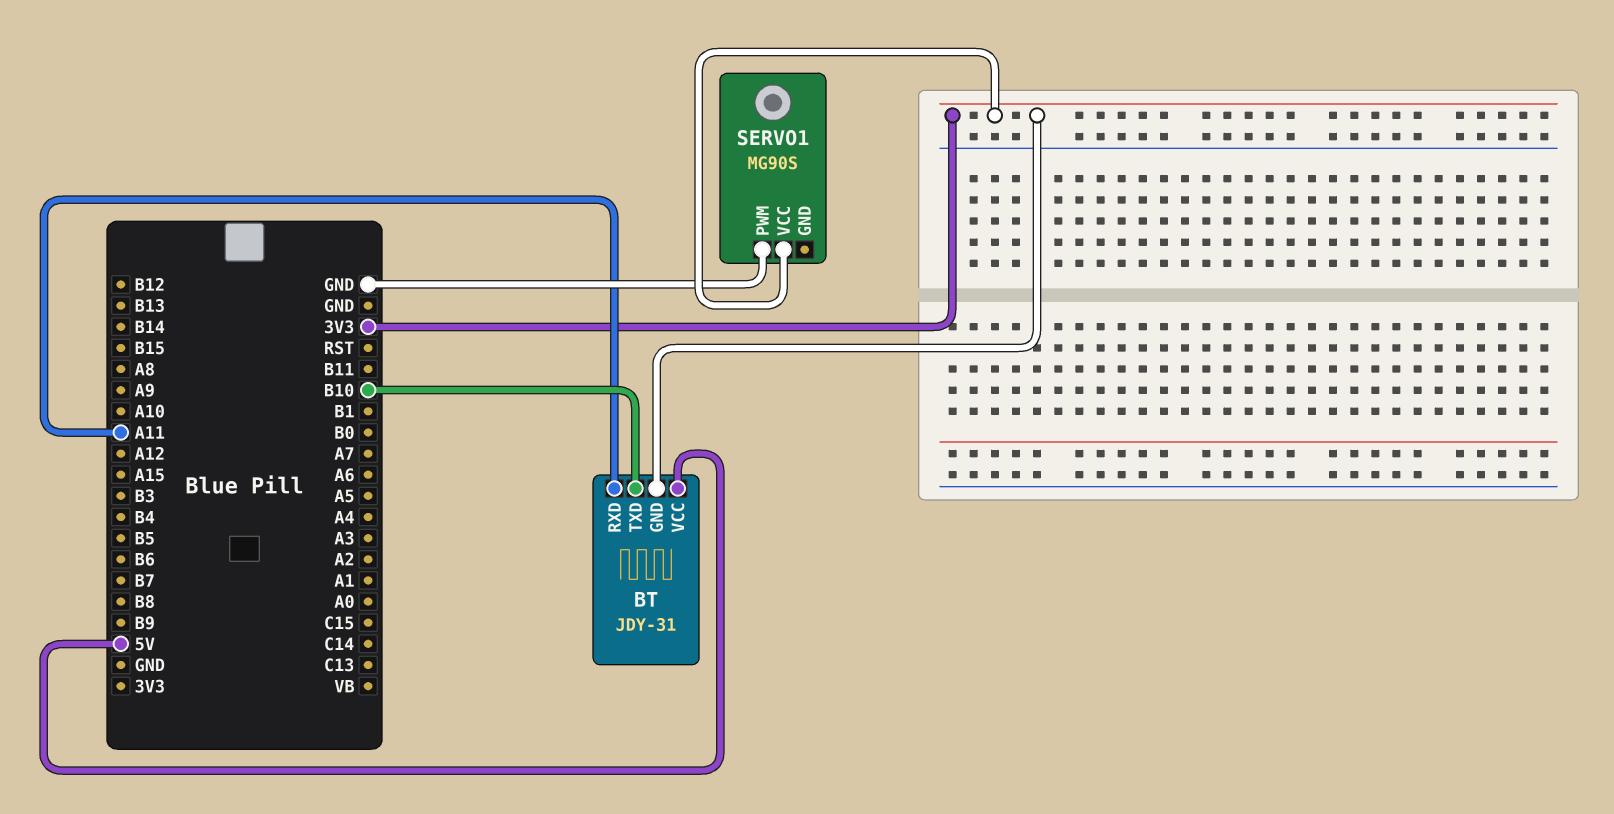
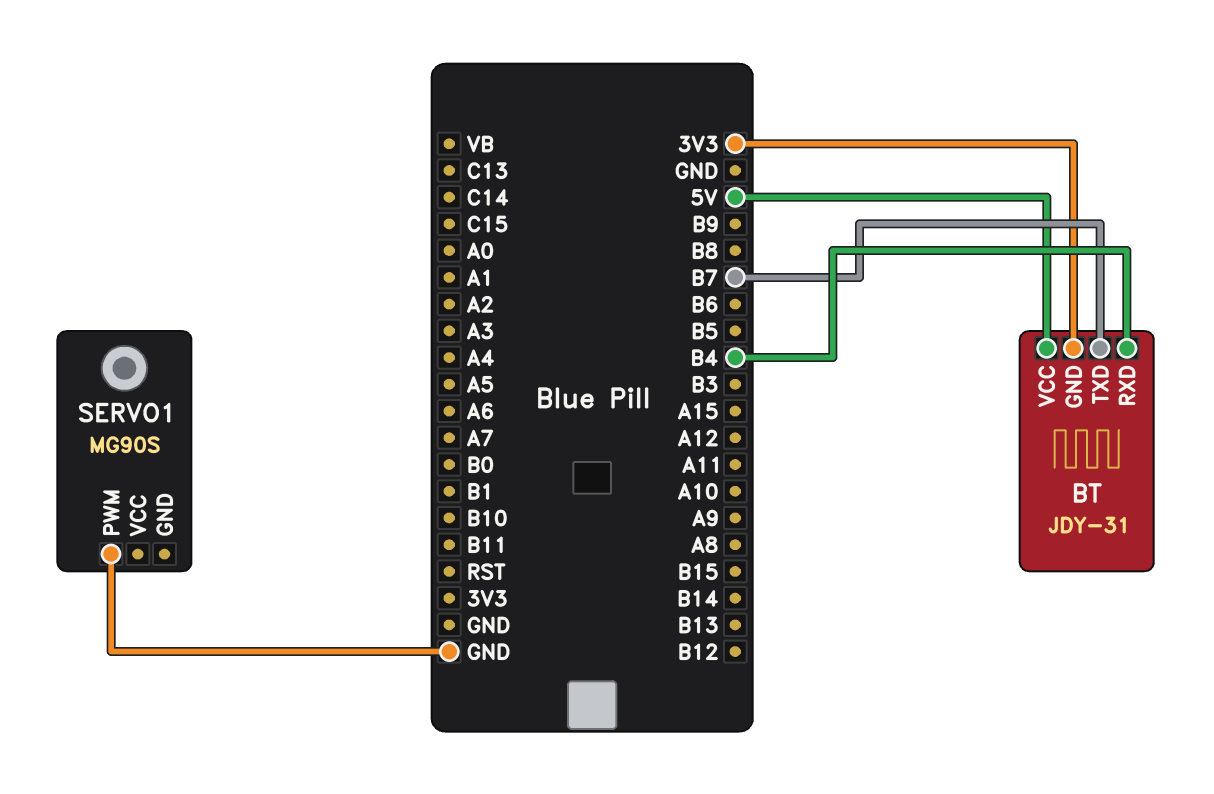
BT pin RXD: A11 -> B4
BT pin TXD: B10 -> B7
SERVO1 pin VCC: 3V3 -> none

